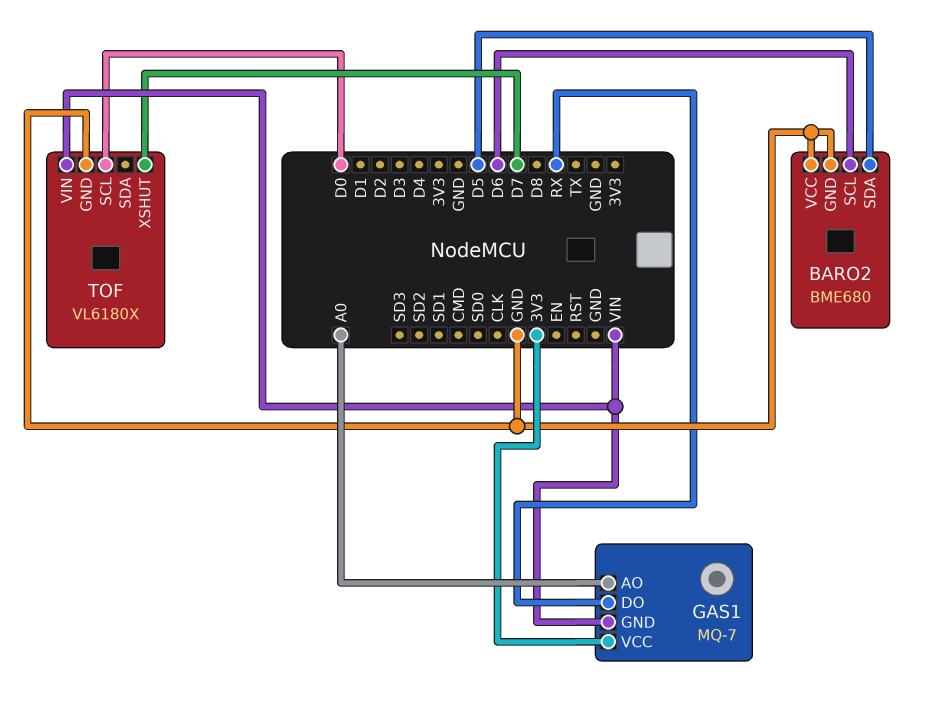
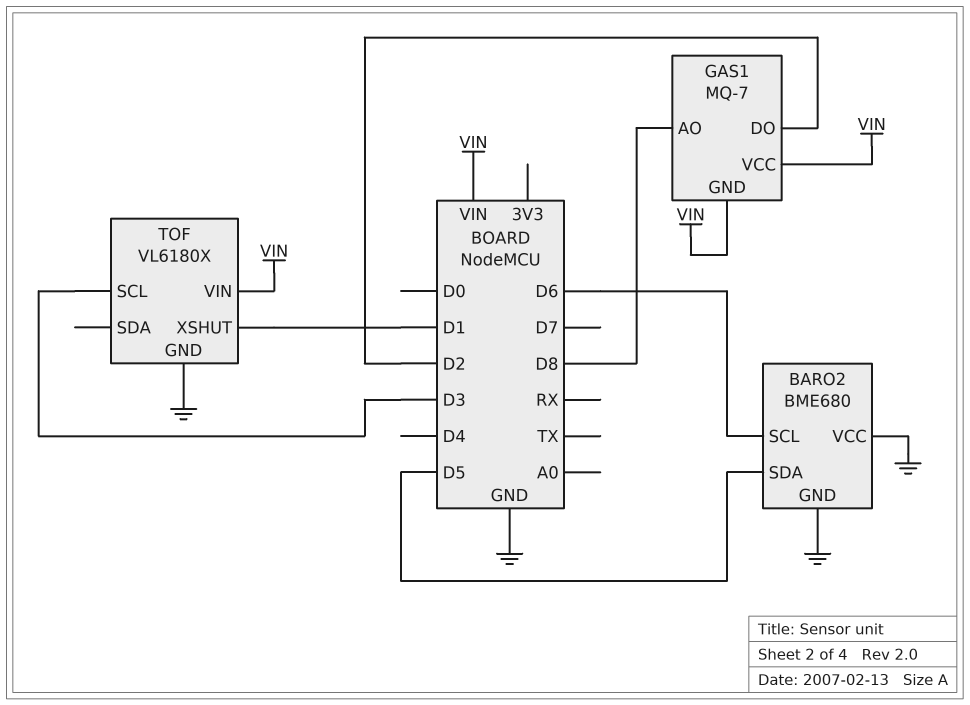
GAS1 pin AO: A0 -> D8
GAS1 pin DO: RX -> D2
GAS1 pin VCC: 3V3 -> VIN
TOF pin SCL: D0 -> D3
TOF pin XSHUT: D7 -> D1

